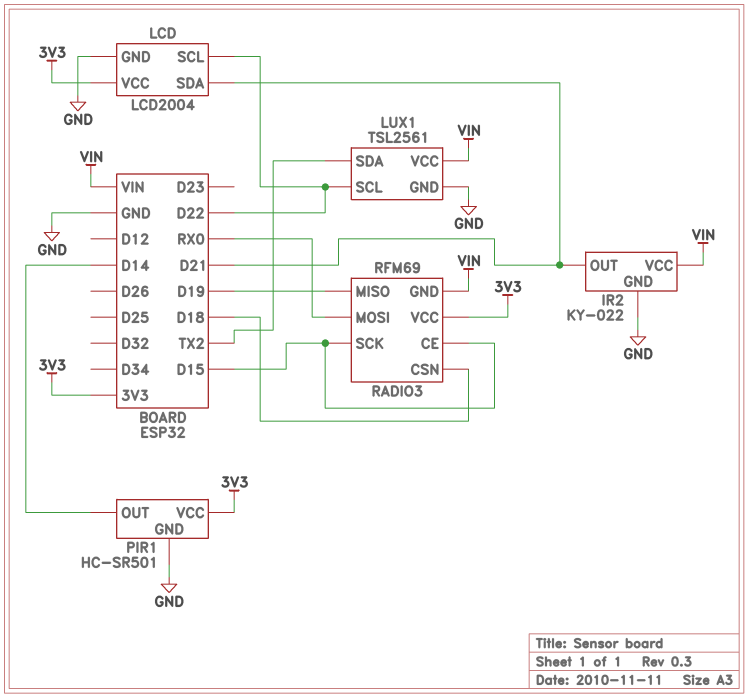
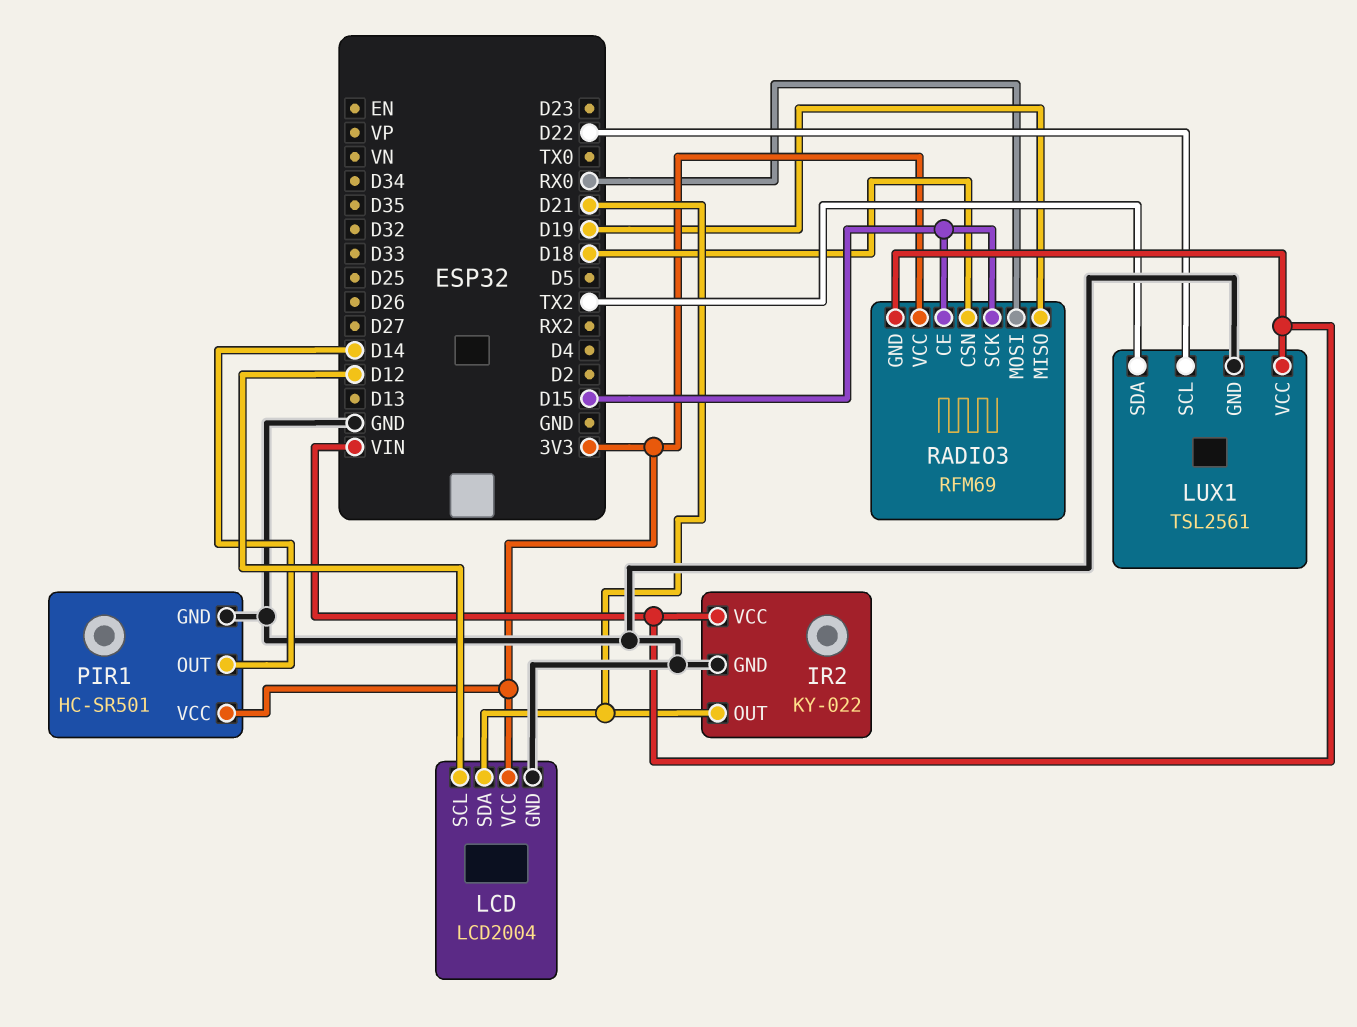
LCD pin SCL: D22 -> D12

